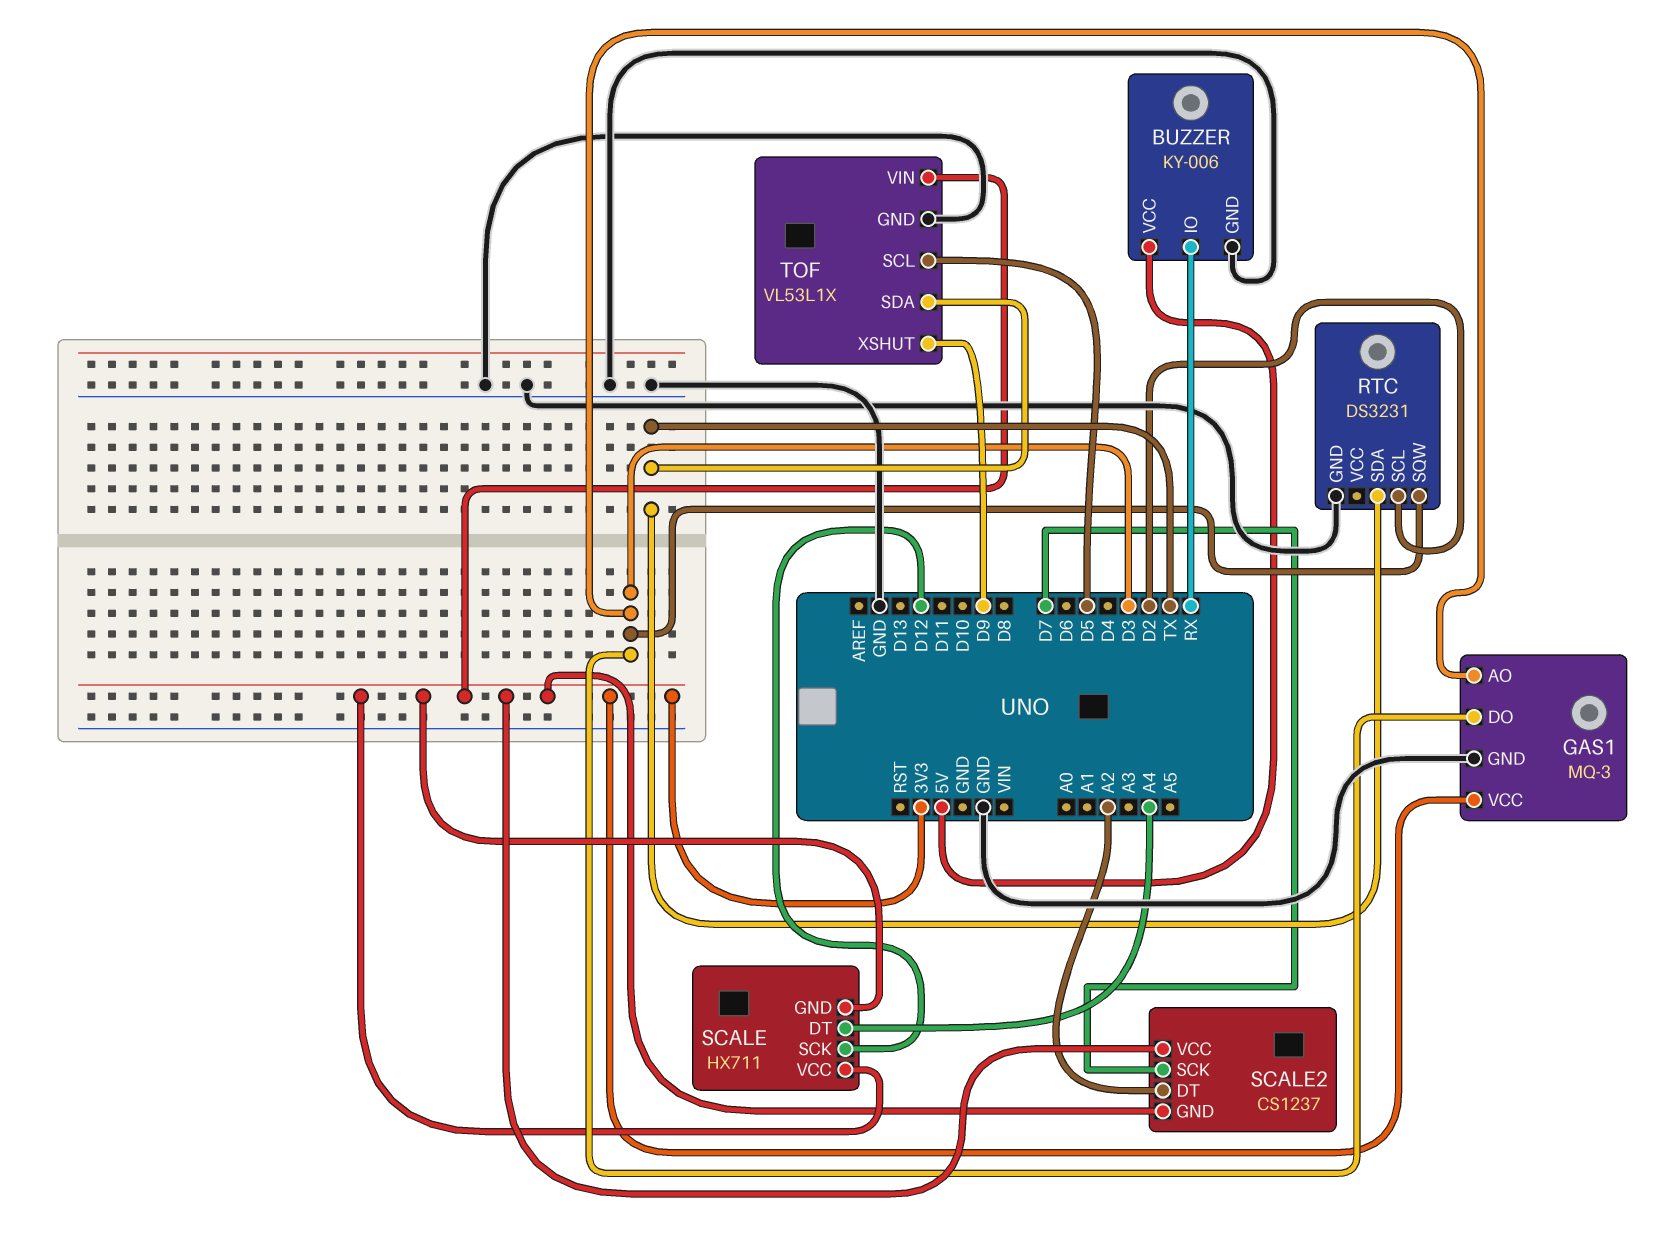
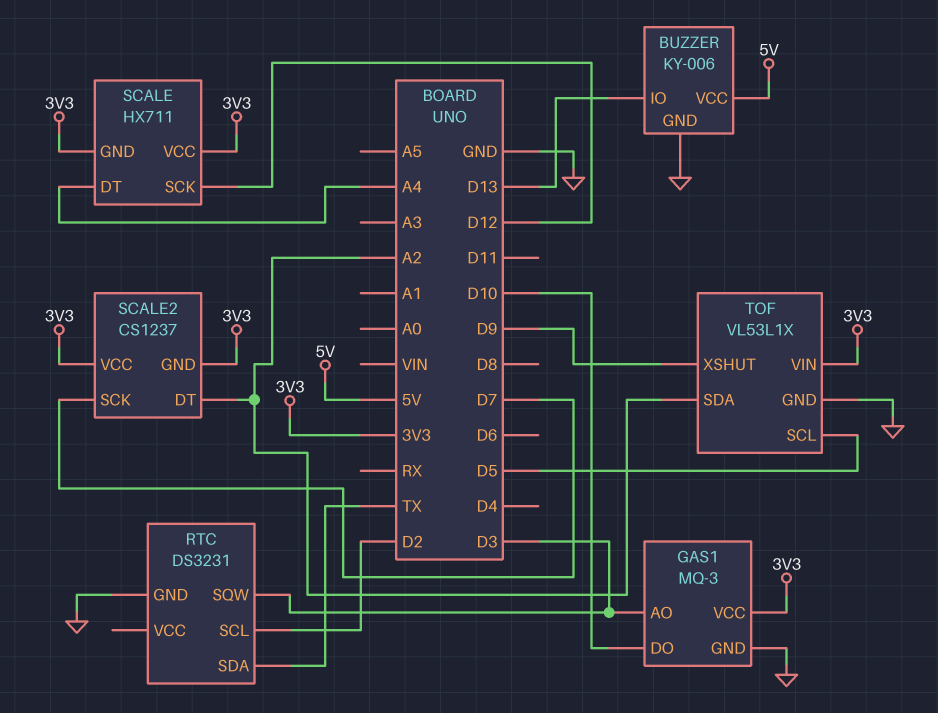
BUZZER pin IO: RX -> D13
GAS1 pin DO: D3 -> D10
TOF pin SDA: TX -> A2

